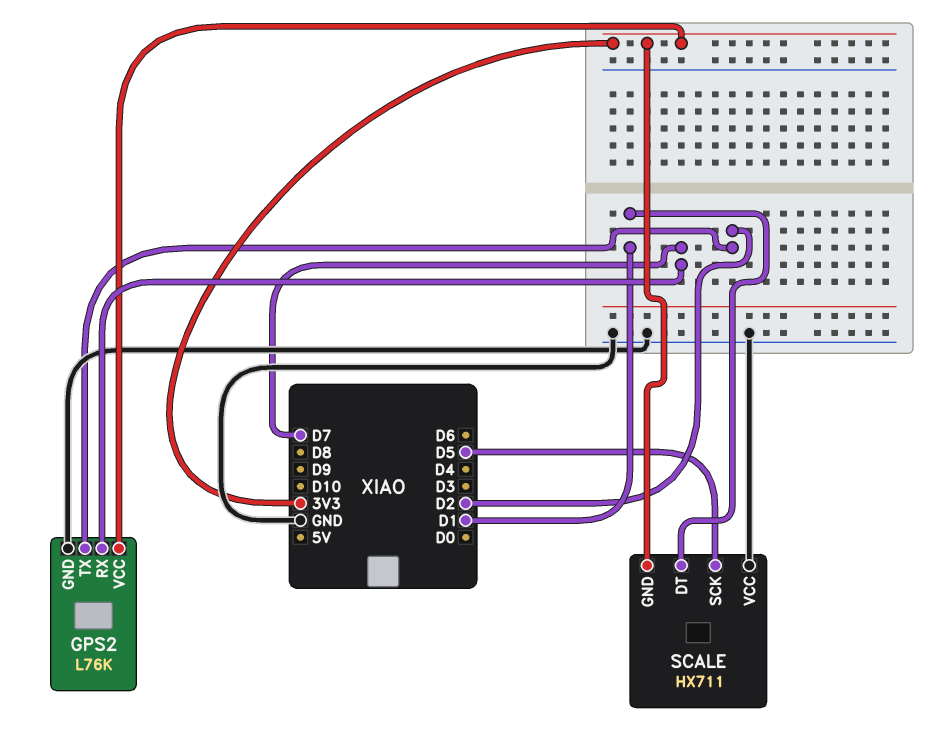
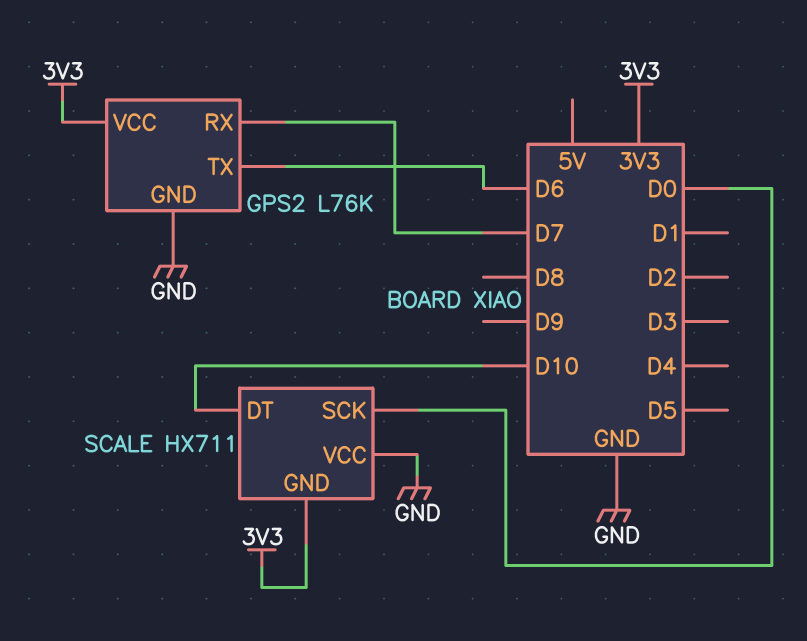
GPS2 pin TX: D2 -> D6
SCALE pin DT: D1 -> D10
SCALE pin SCK: D5 -> D0

